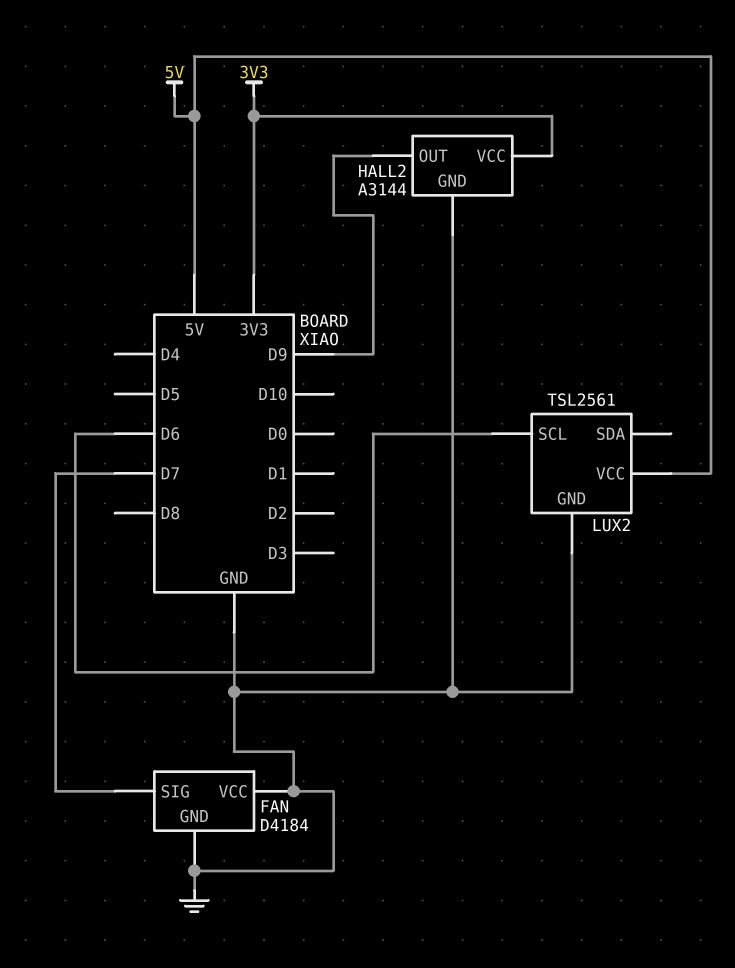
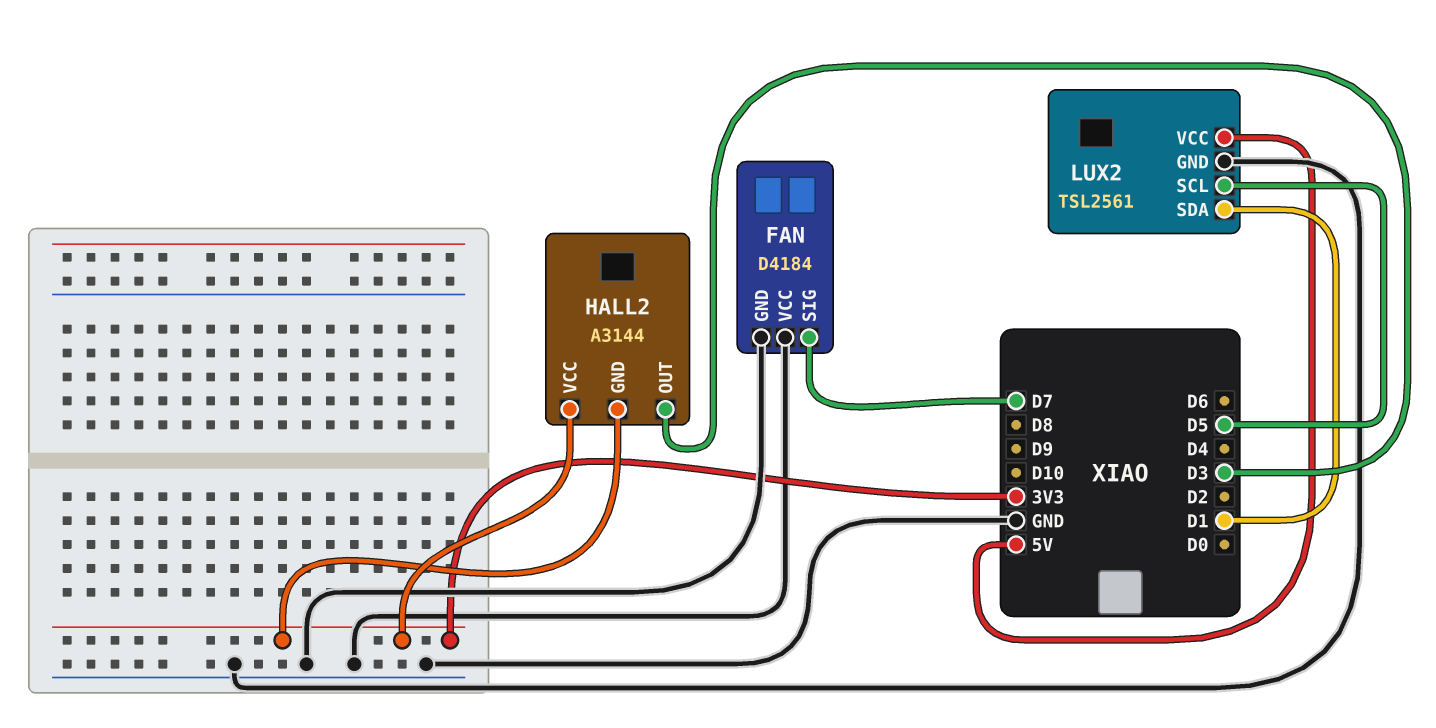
HALL2 pin GND: GND -> 3V3
HALL2 pin OUT: D9 -> D3
LUX2 pin SCL: D6 -> D5
LUX2 pin SDA: none -> D1

